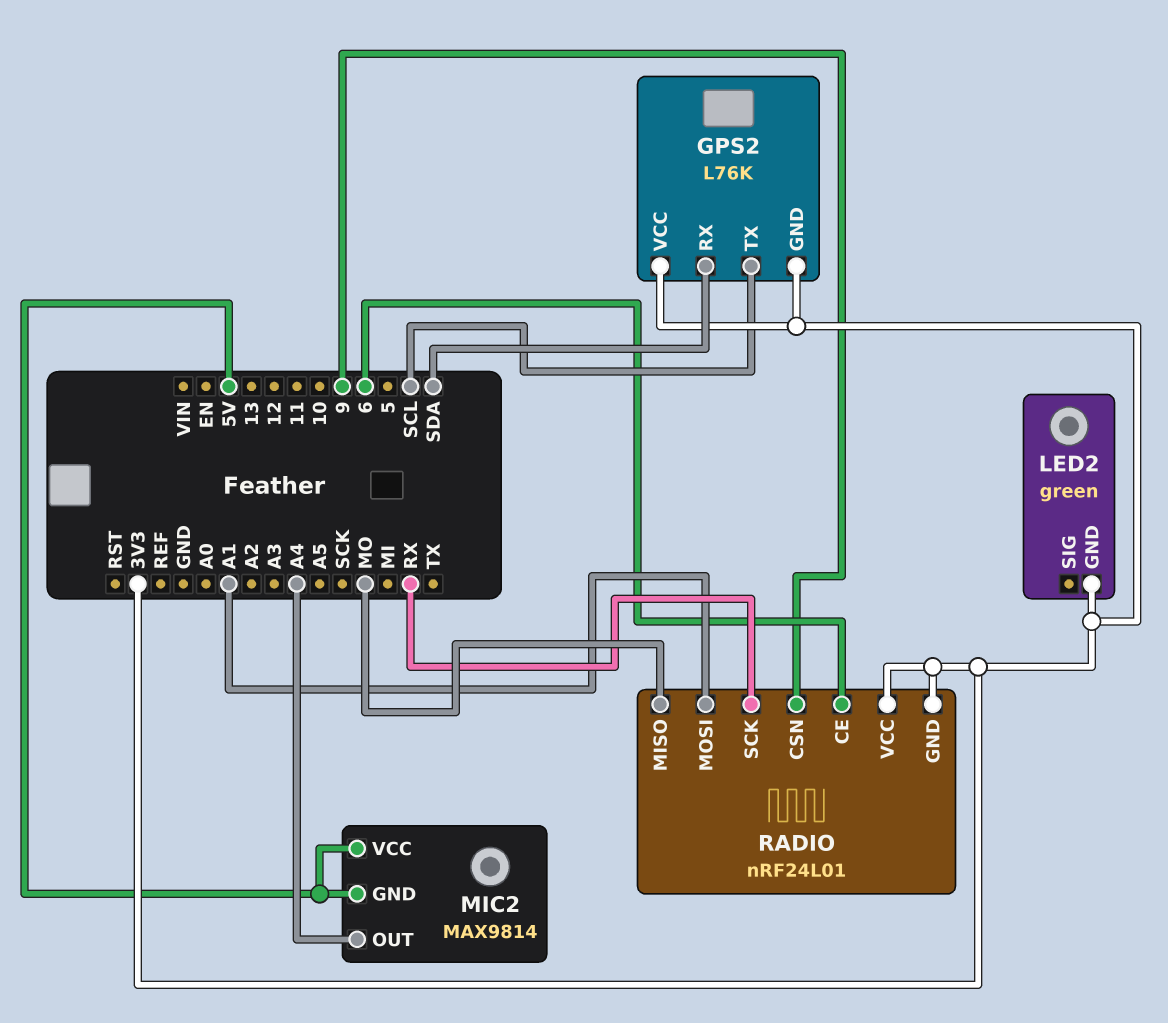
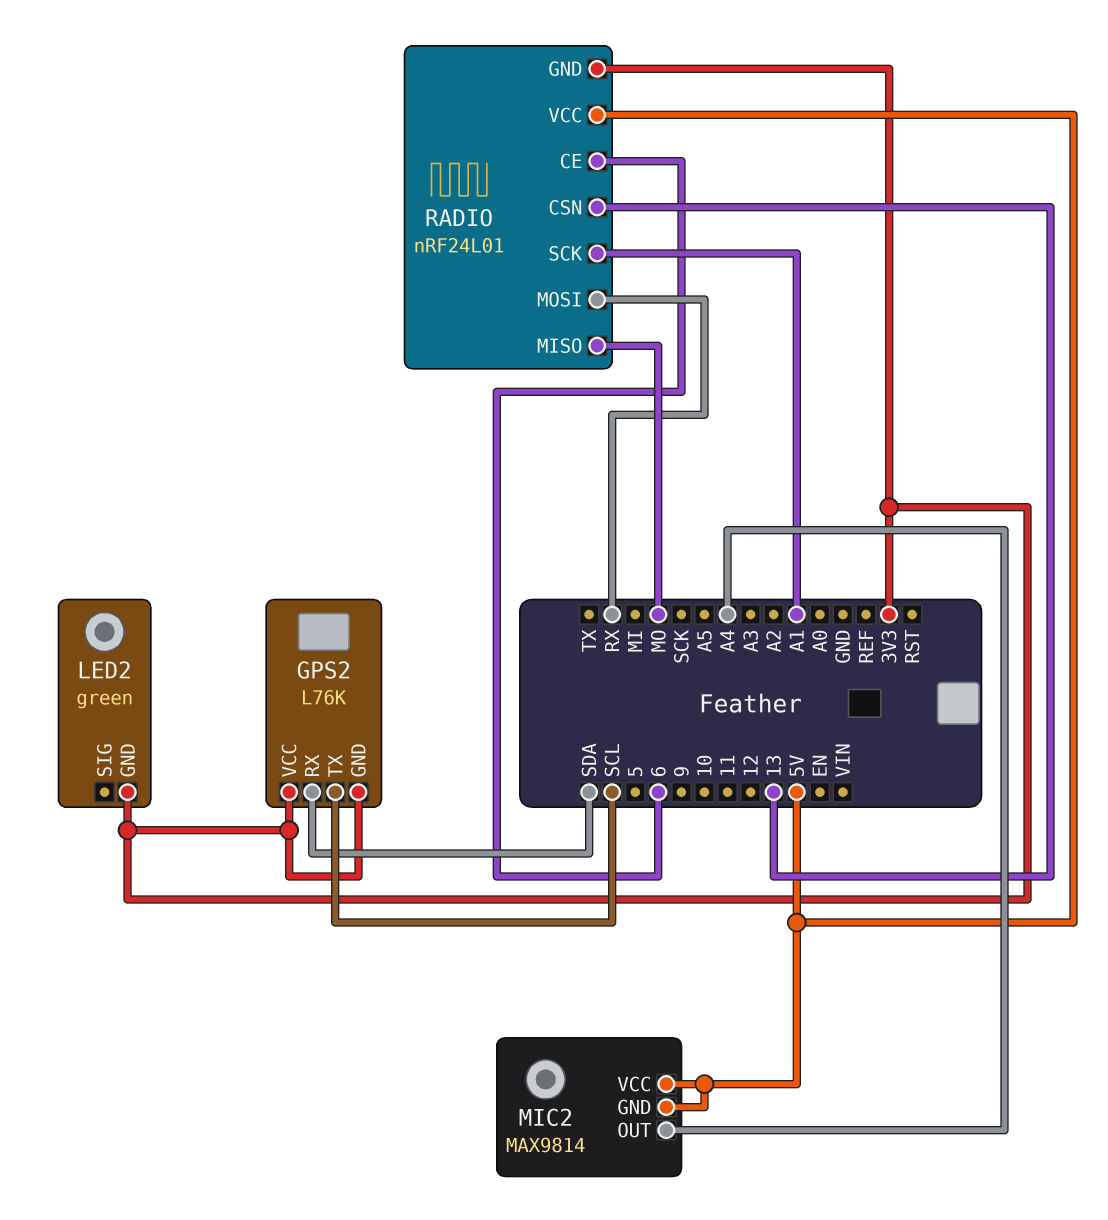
RADIO pin CSN: 9 -> 13
RADIO pin MOSI: A1 -> RX
RADIO pin SCK: RX -> A1
RADIO pin VCC: 3V3 -> 5V

